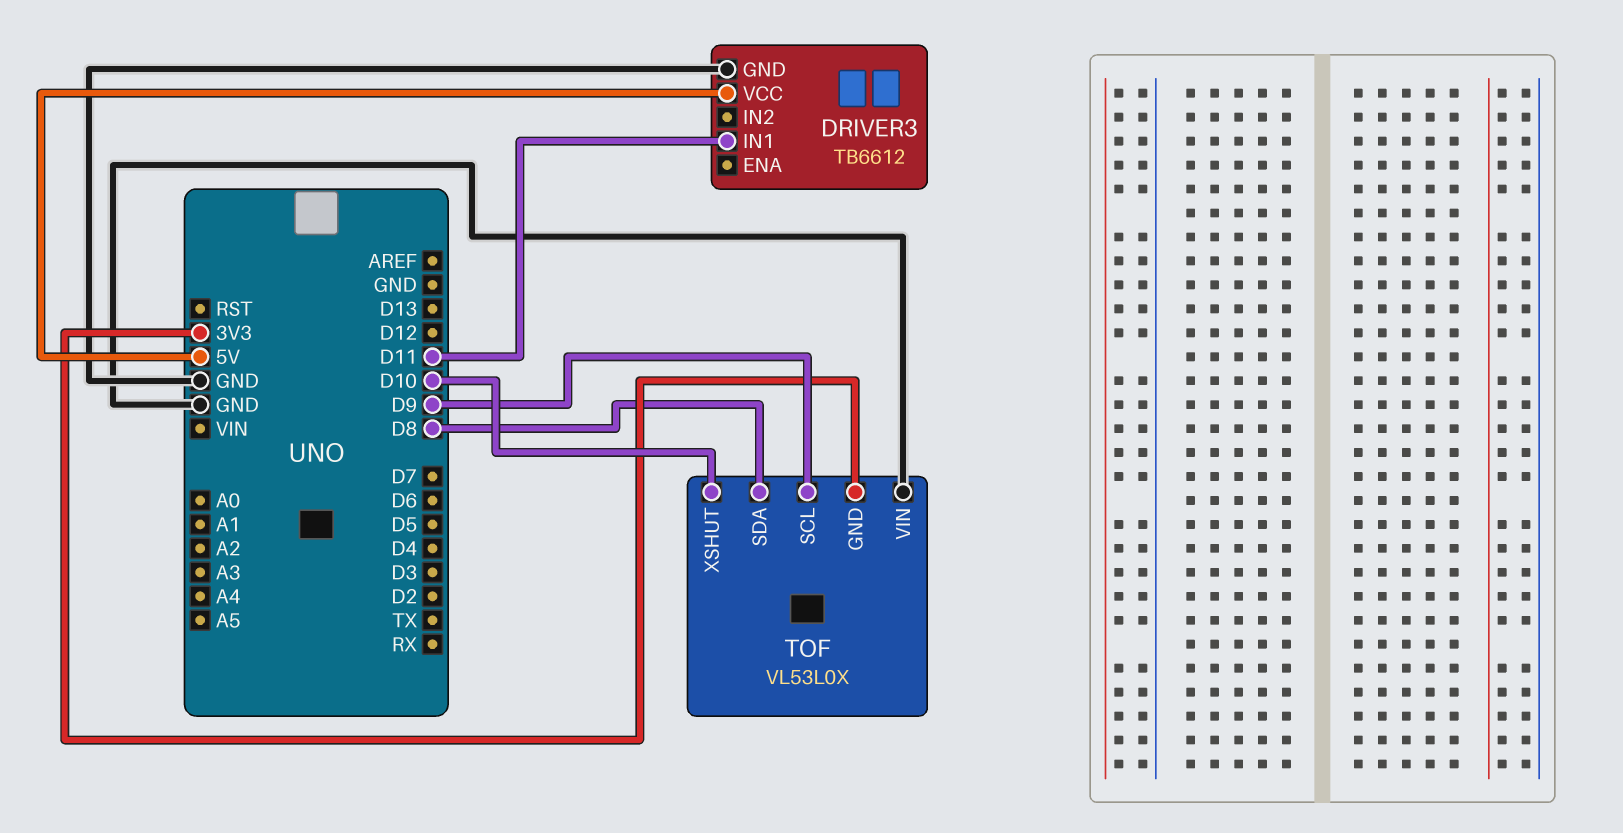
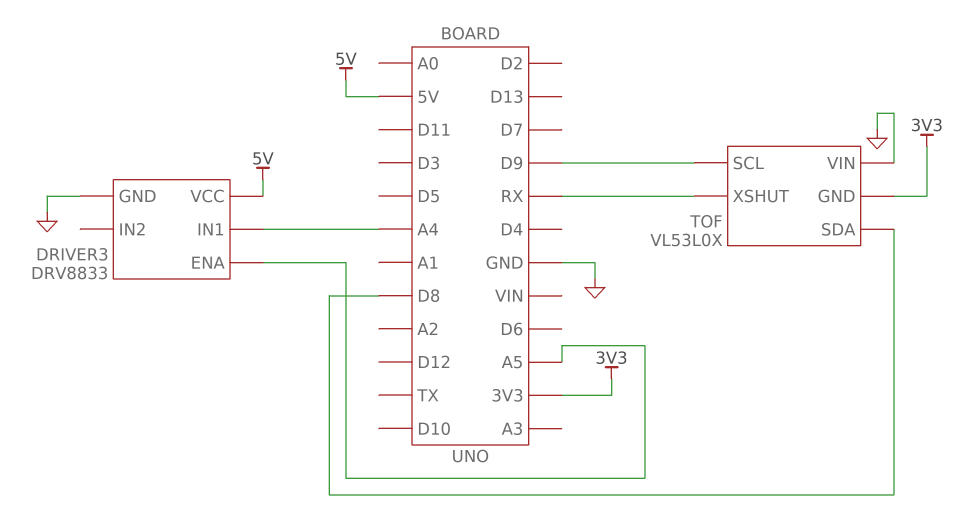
DRIVER3: TB6612 -> DRV8833
DRIVER3 pin ENA: none -> A5
DRIVER3 pin IN1: D11 -> A4
TOF pin XSHUT: D10 -> RX

